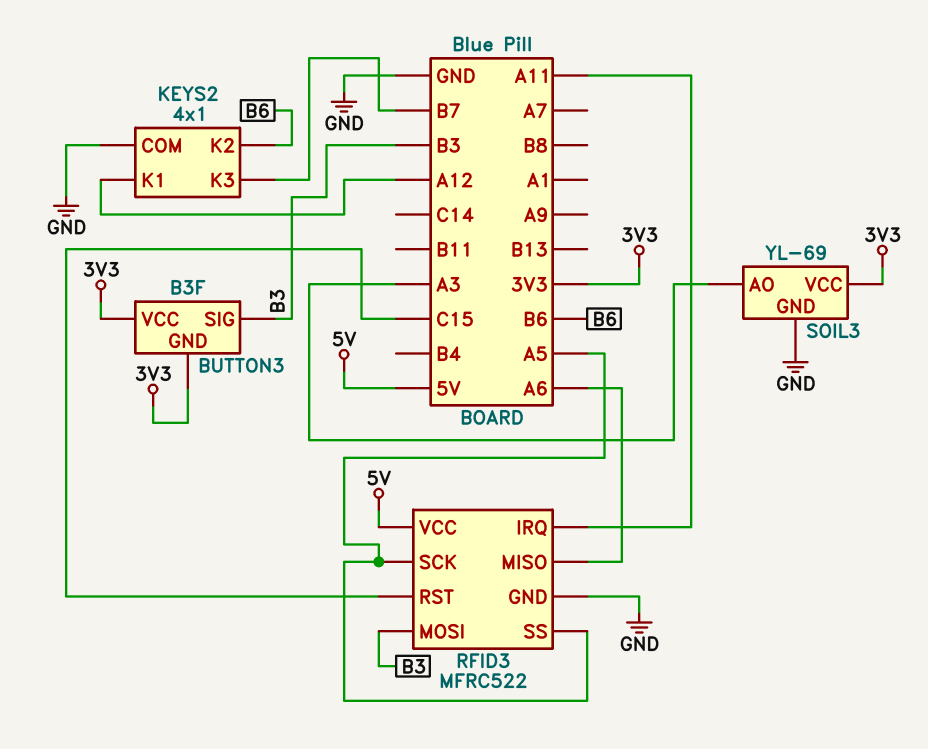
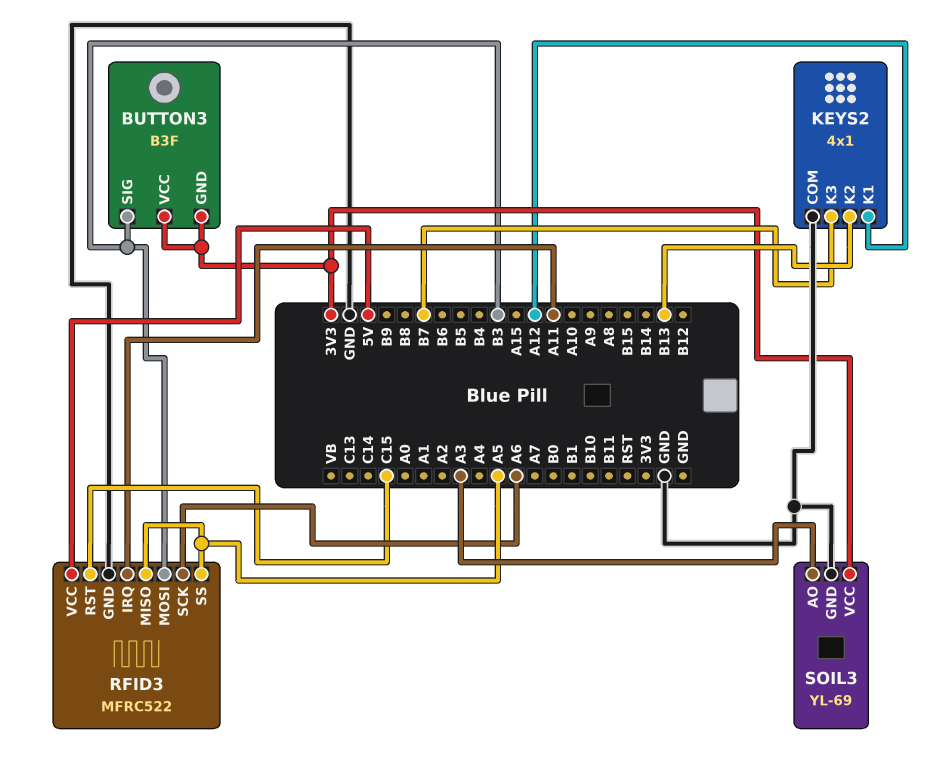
KEYS2 pin K2: B6 -> B13
RFID3 pin MISO: A6 -> A5
RFID3 pin SCK: A5 -> A6

